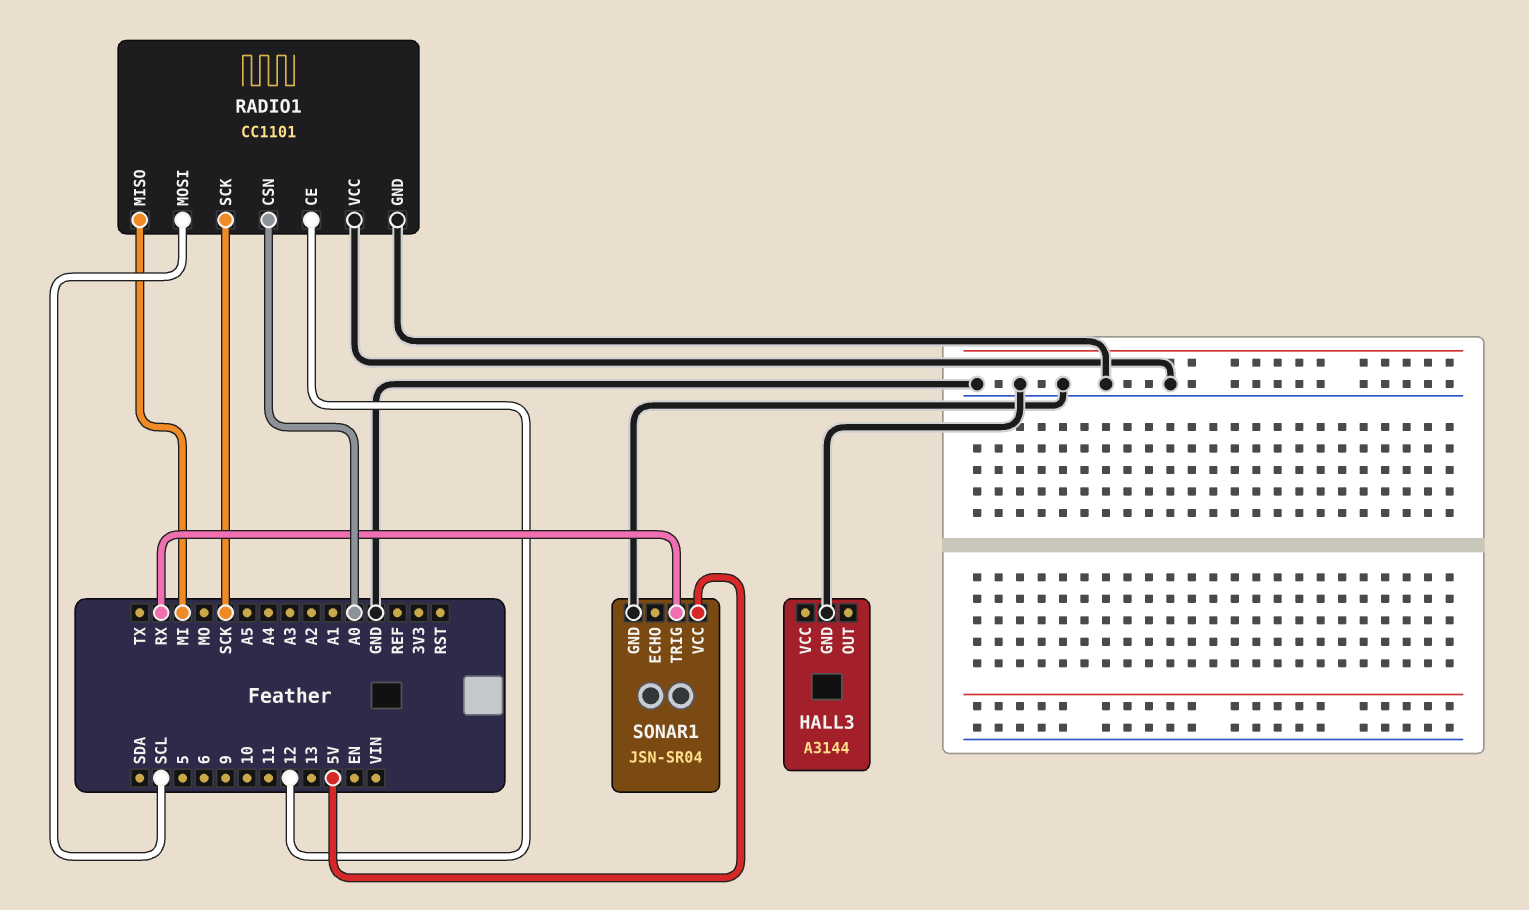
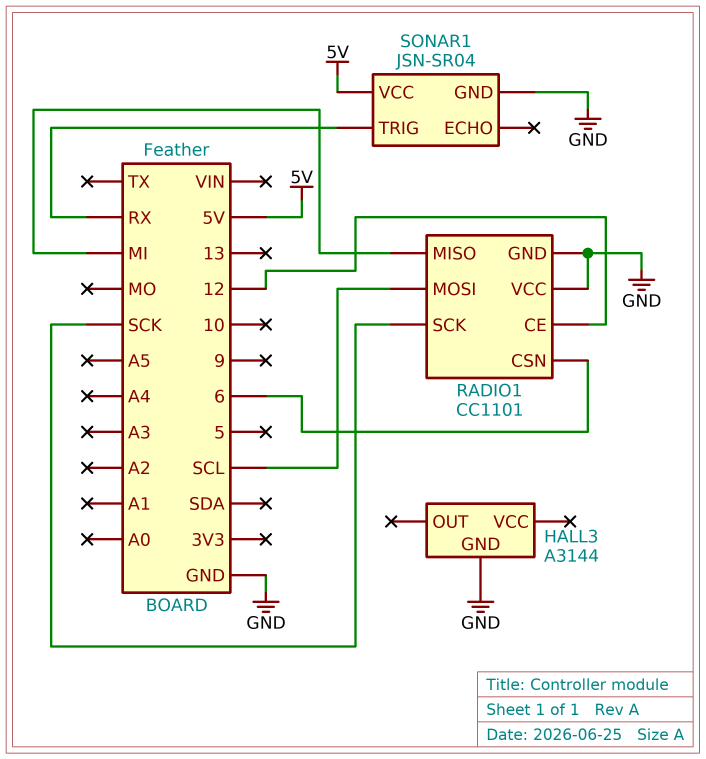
RADIO1 pin CSN: A0 -> 6

